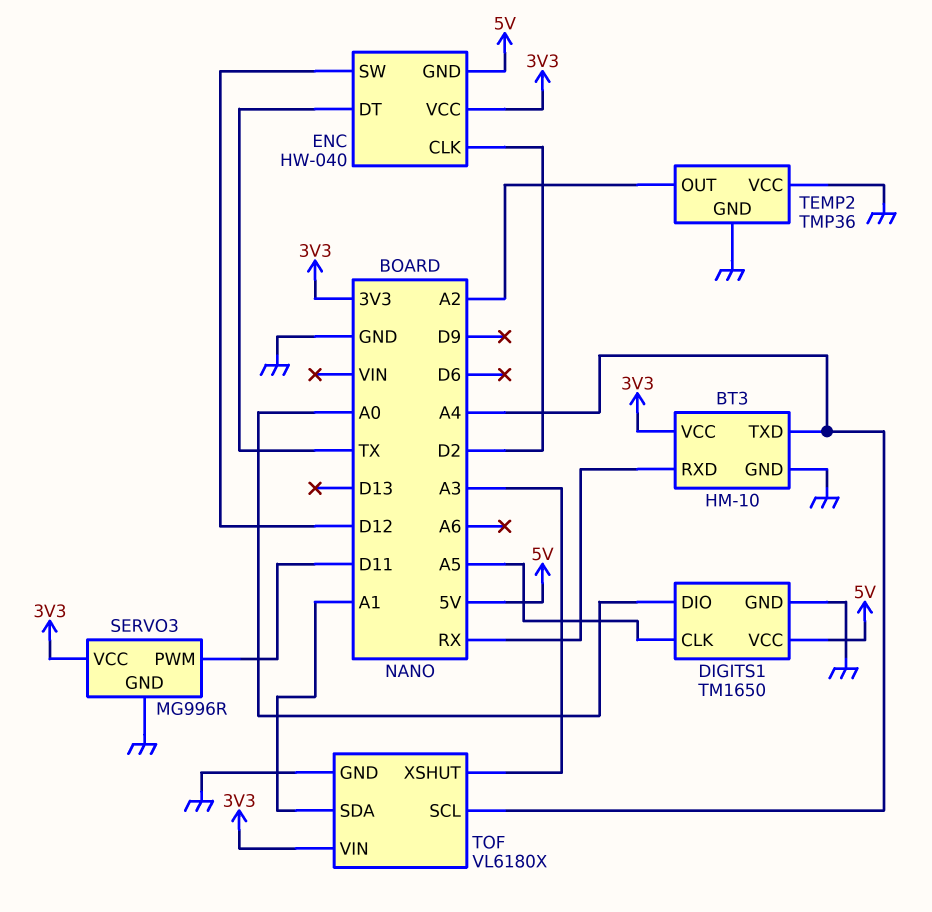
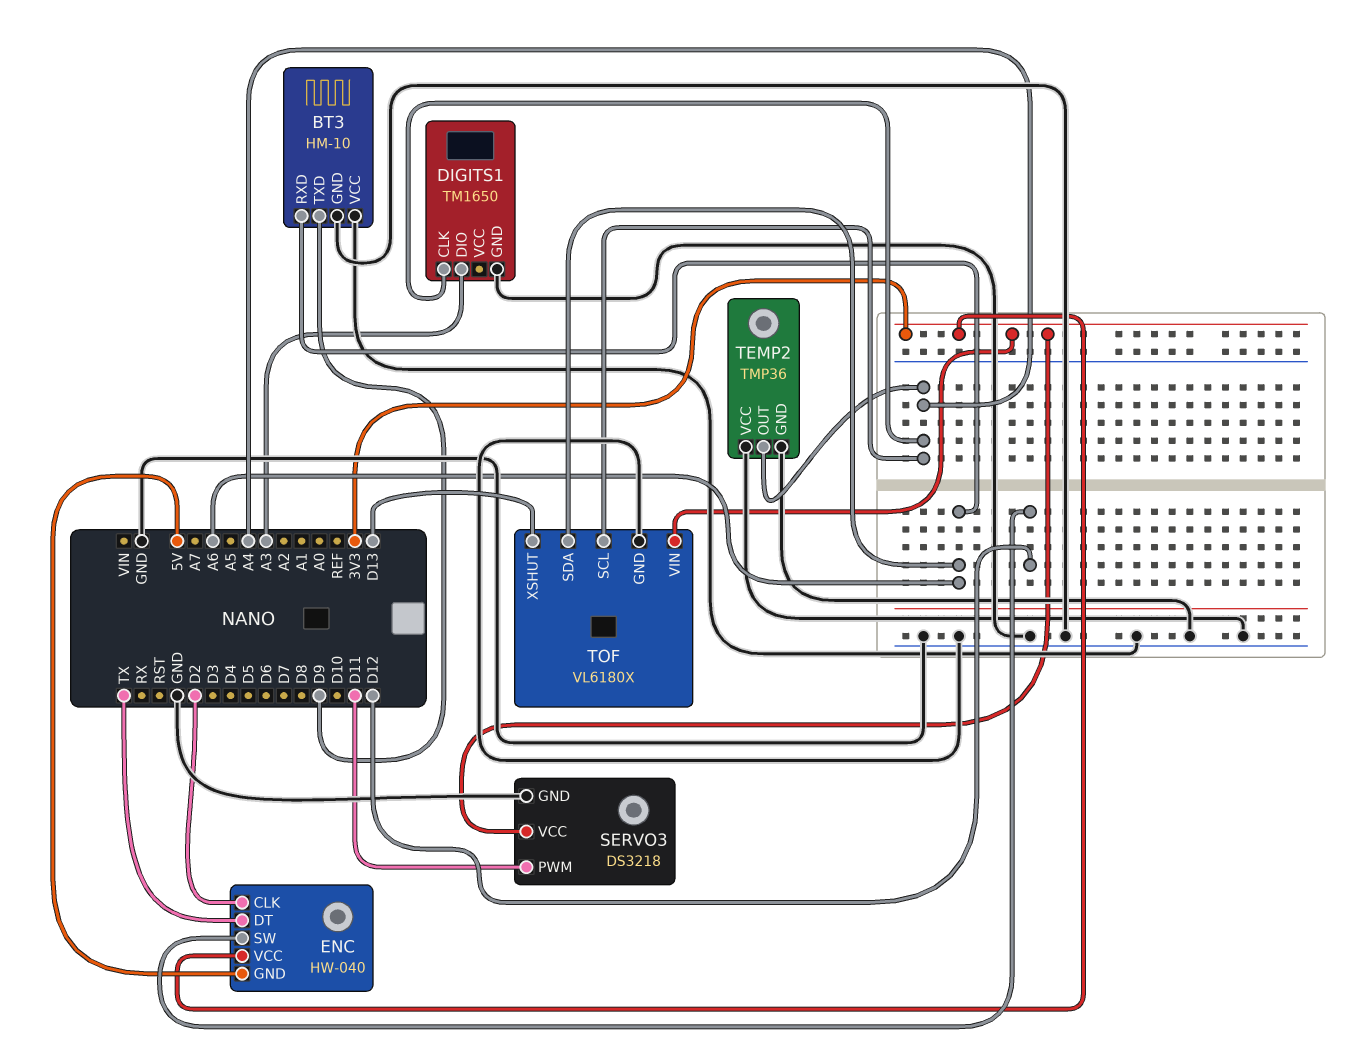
BT3 pin RXD: RX -> A6
BT3 pin TXD: A4 -> D9
BT3 pin VCC: 3V3 -> GND
DIGITS1 pin CLK: A5 -> A4
DIGITS1 pin DIO: A0 -> A3
DIGITS1 pin VCC: 5V -> none
SERVO3: MG996R -> DS3218
TEMP2 pin OUT: A2 -> A4
TOF pin SDA: A1 -> A6
TOF pin XSHUT: A3 -> D13

